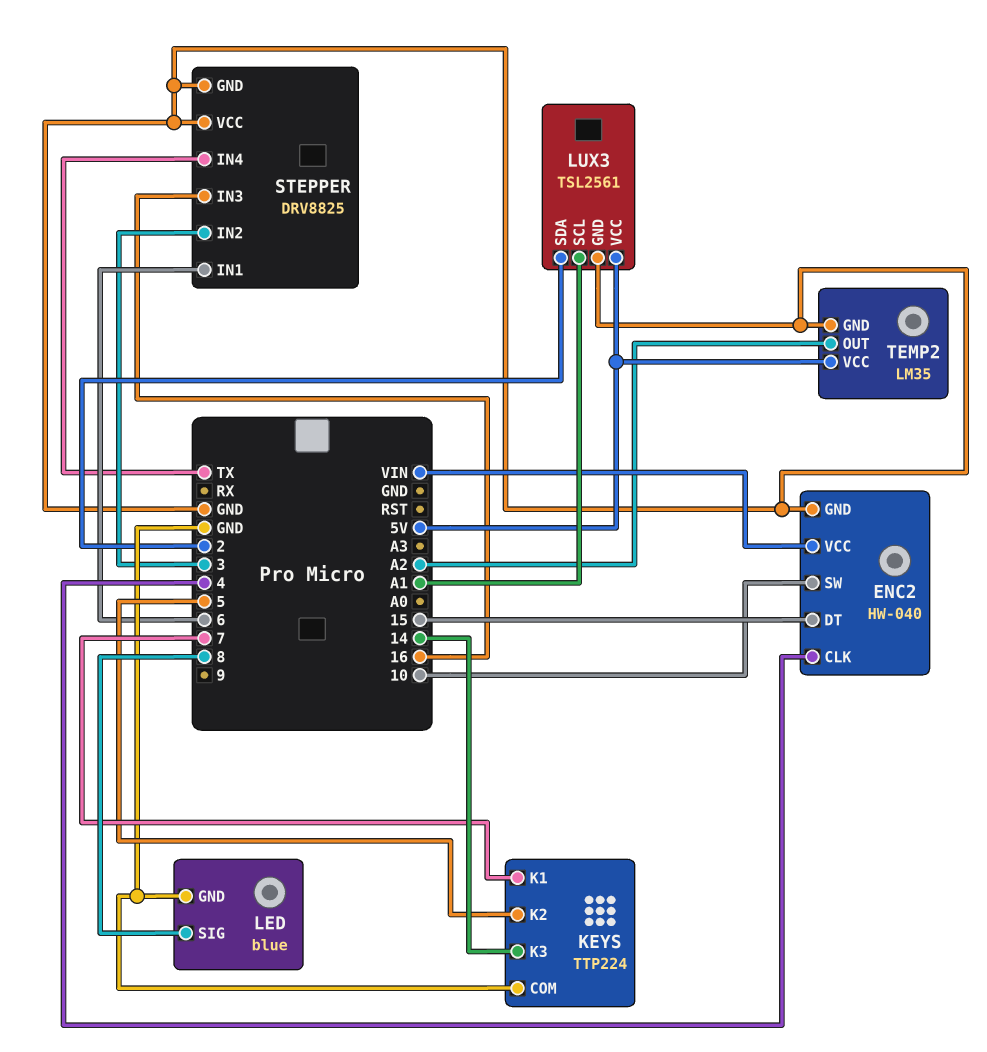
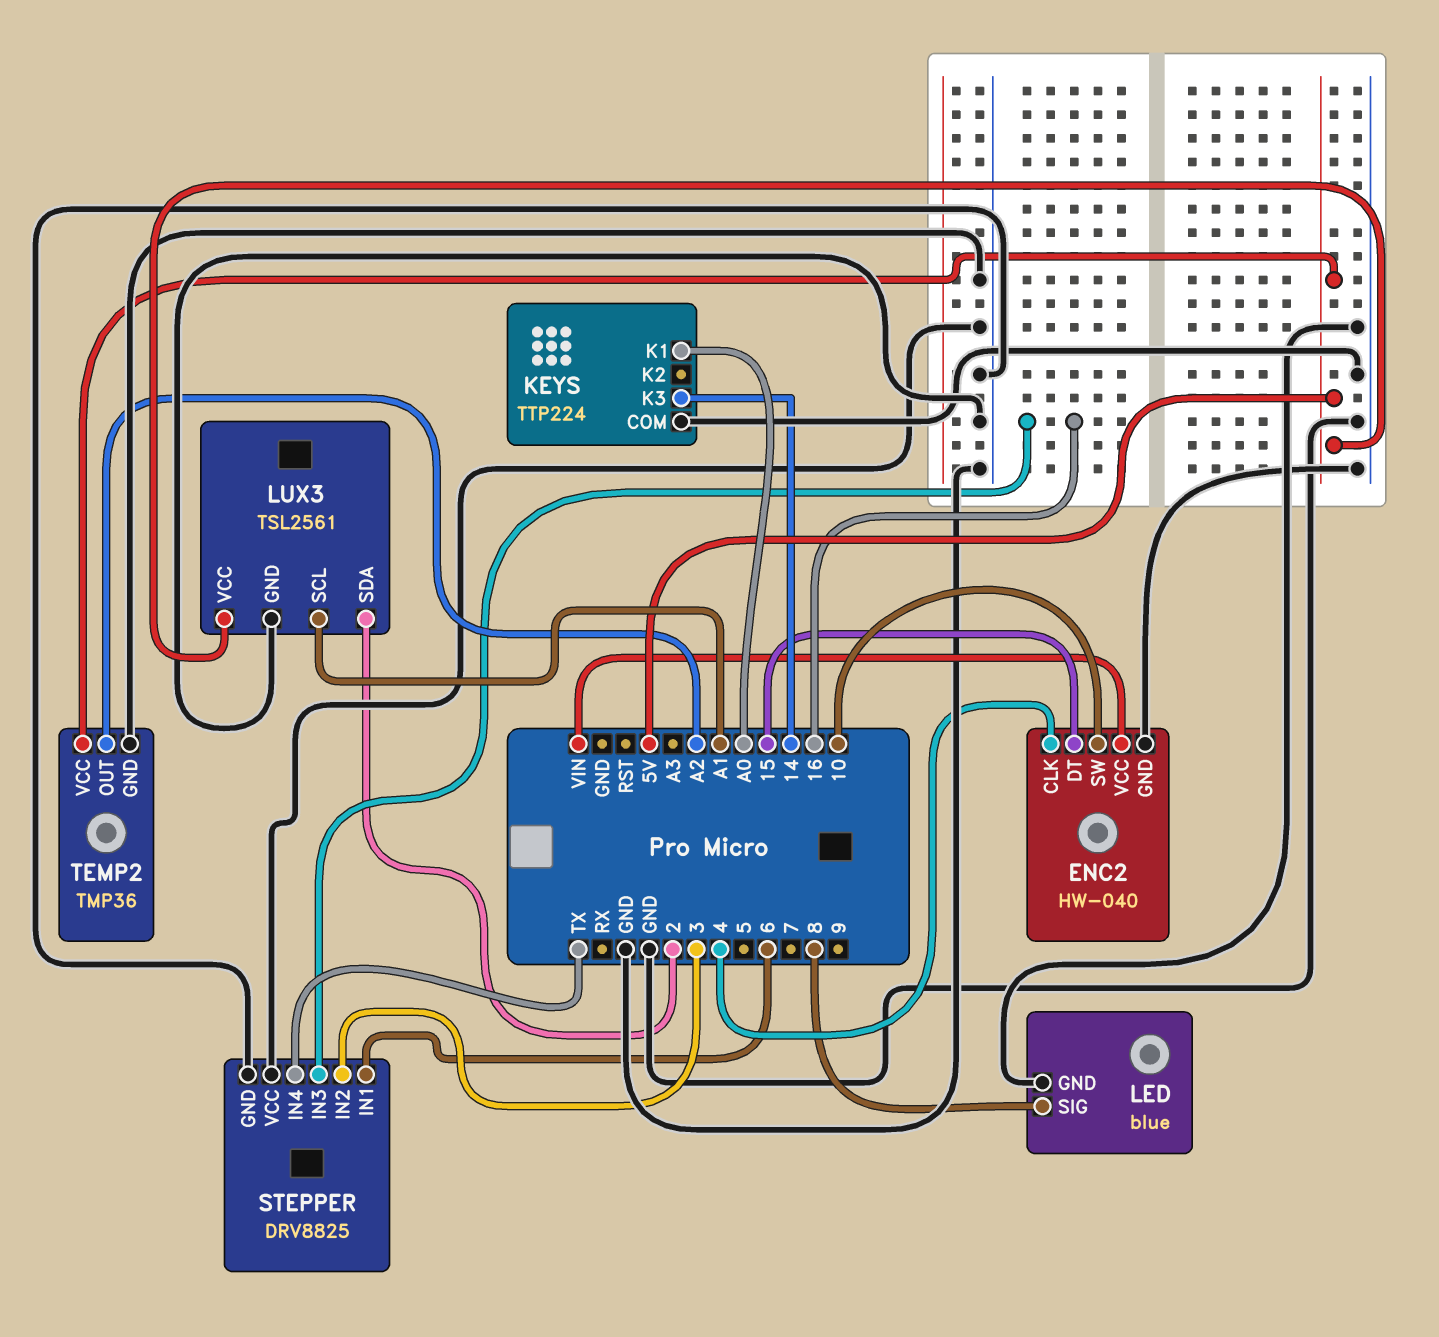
KEYS pin K1: 7 -> A0
KEYS pin K2: 5 -> none
TEMP2: LM35 -> TMP36

